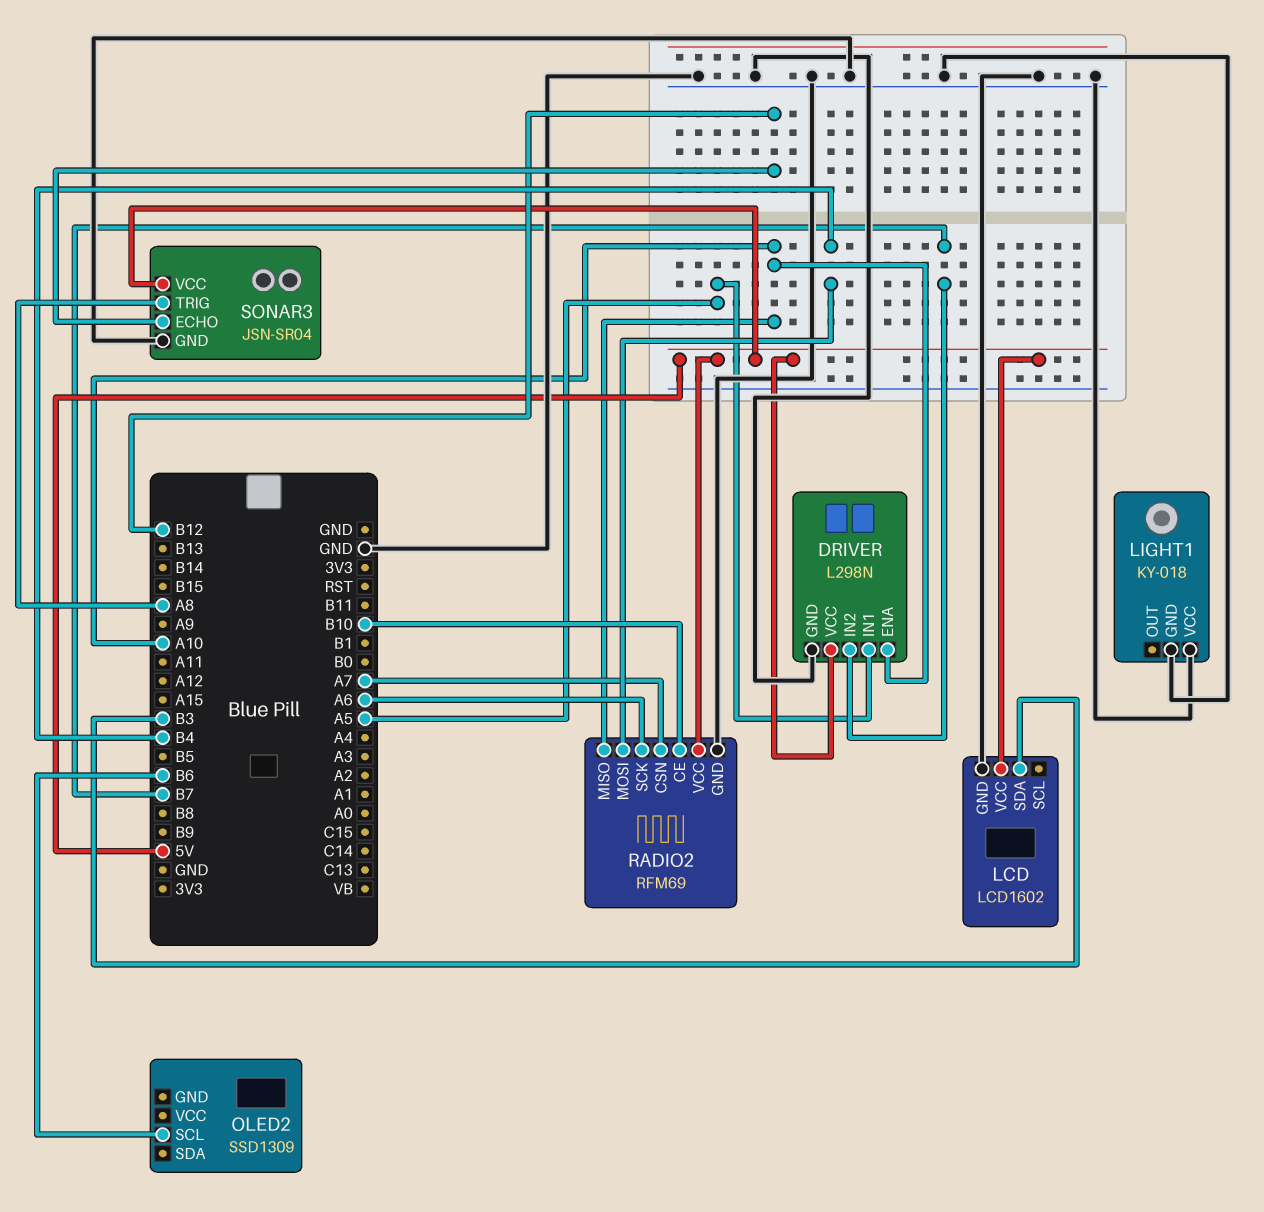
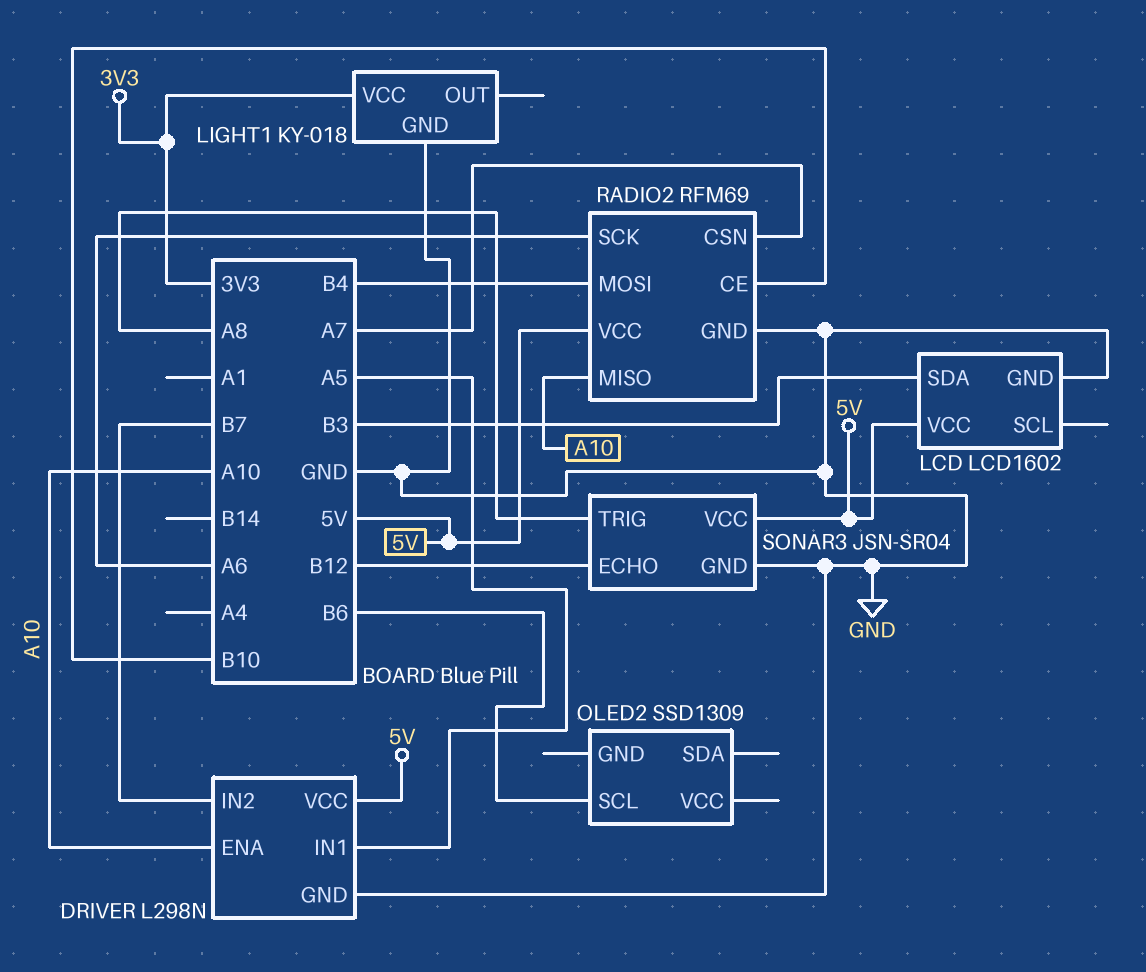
LIGHT1 pin VCC: GND -> 3V3

